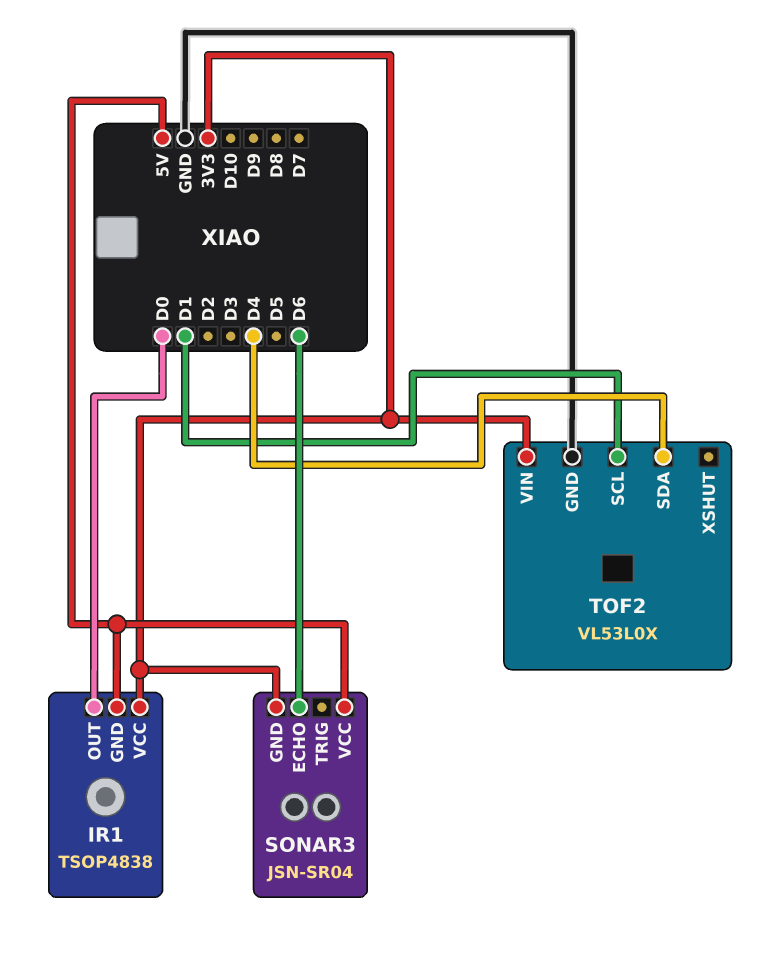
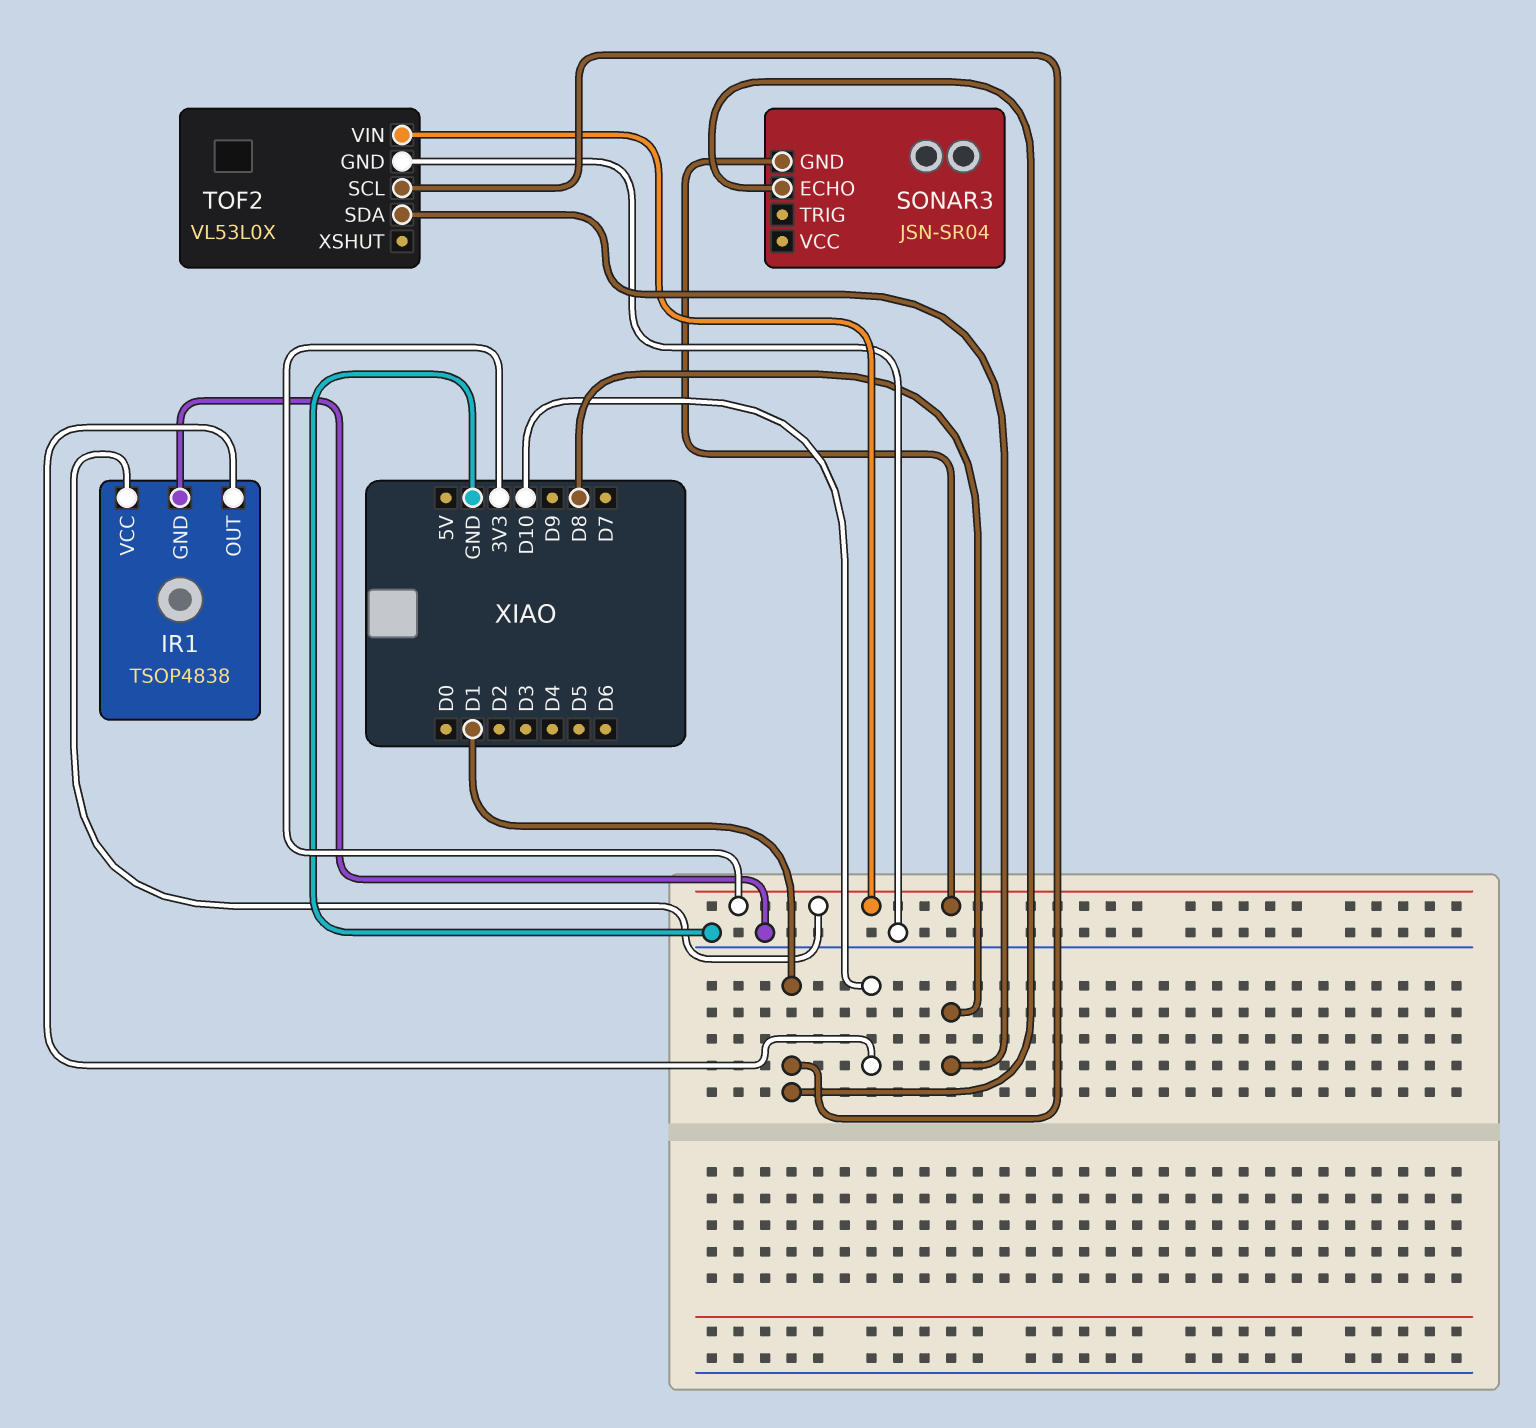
IR1 pin GND: 5V -> GND
IR1 pin OUT: D0 -> D10
SONAR3 pin ECHO: D6 -> D1
SONAR3 pin VCC: 5V -> none
TOF2 pin SDA: D4 -> D8

